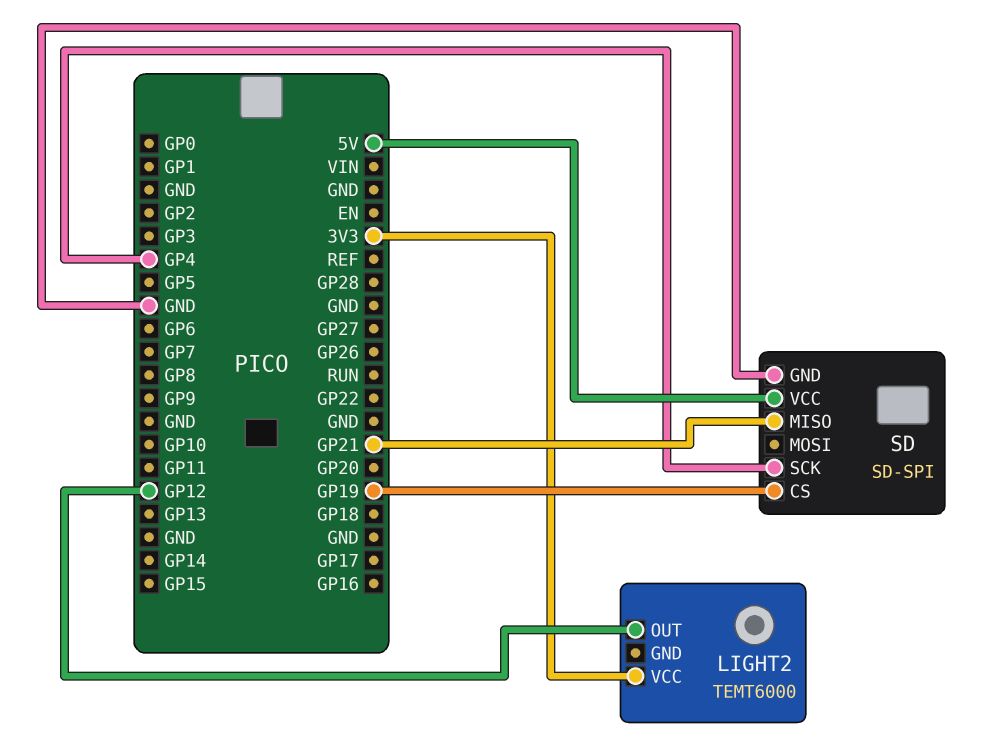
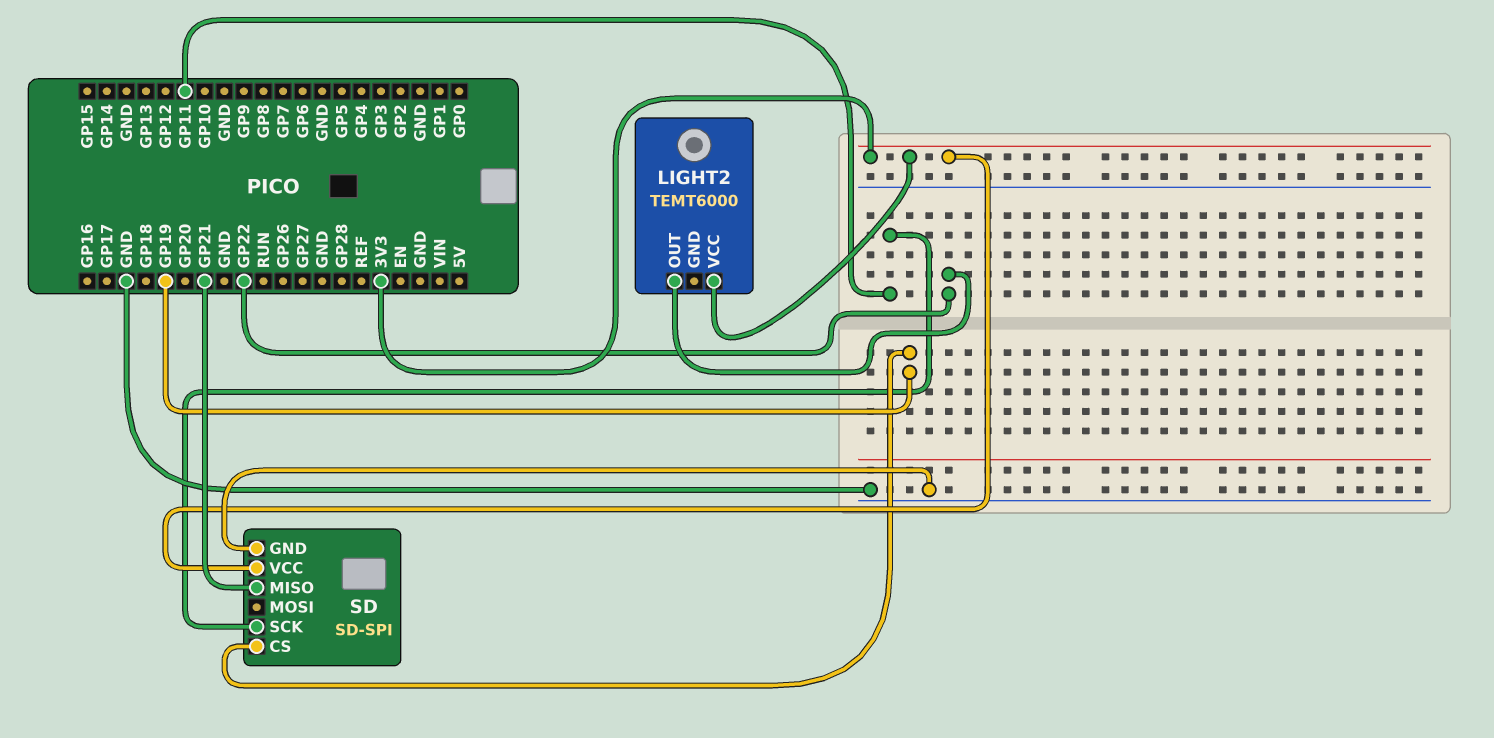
LIGHT2 pin OUT: GP12 -> GP22
SD pin SCK: GP4 -> GP11
SD pin VCC: 5V -> 3V3

